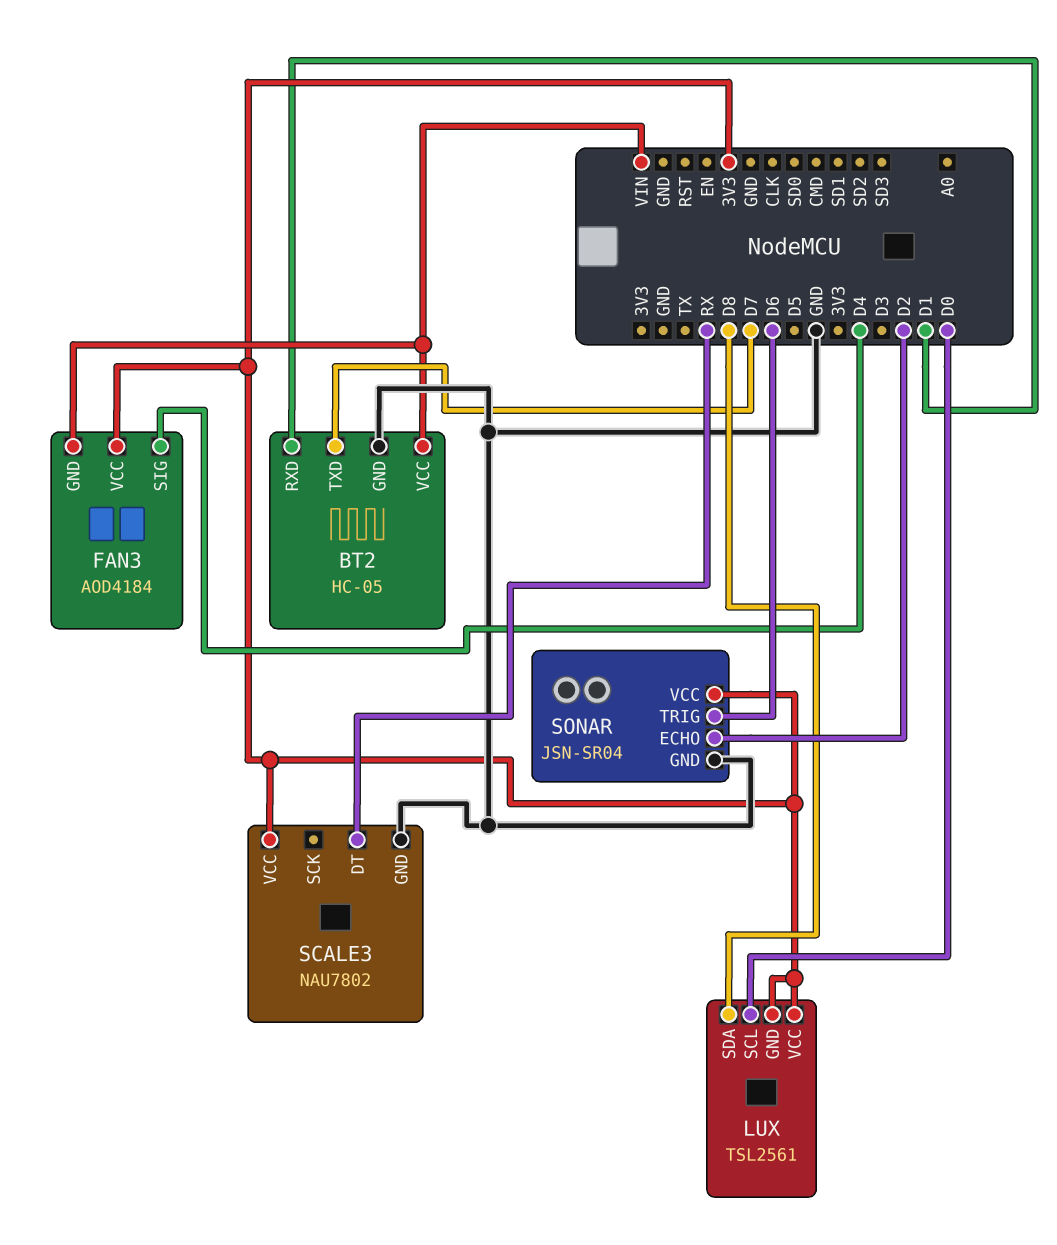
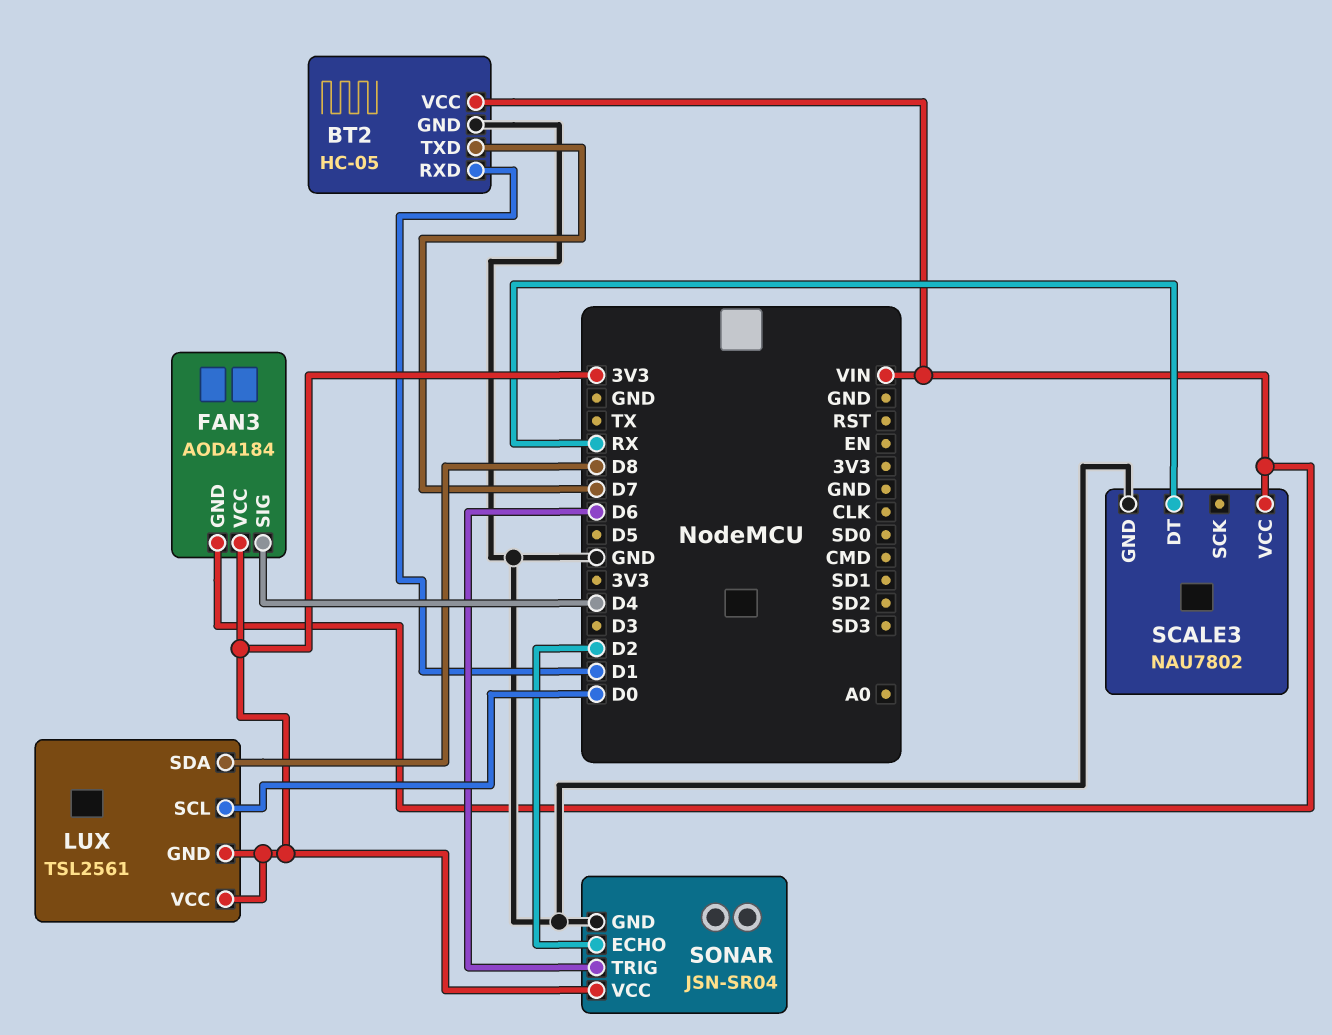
SCALE3 pin VCC: 3V3 -> VIN

